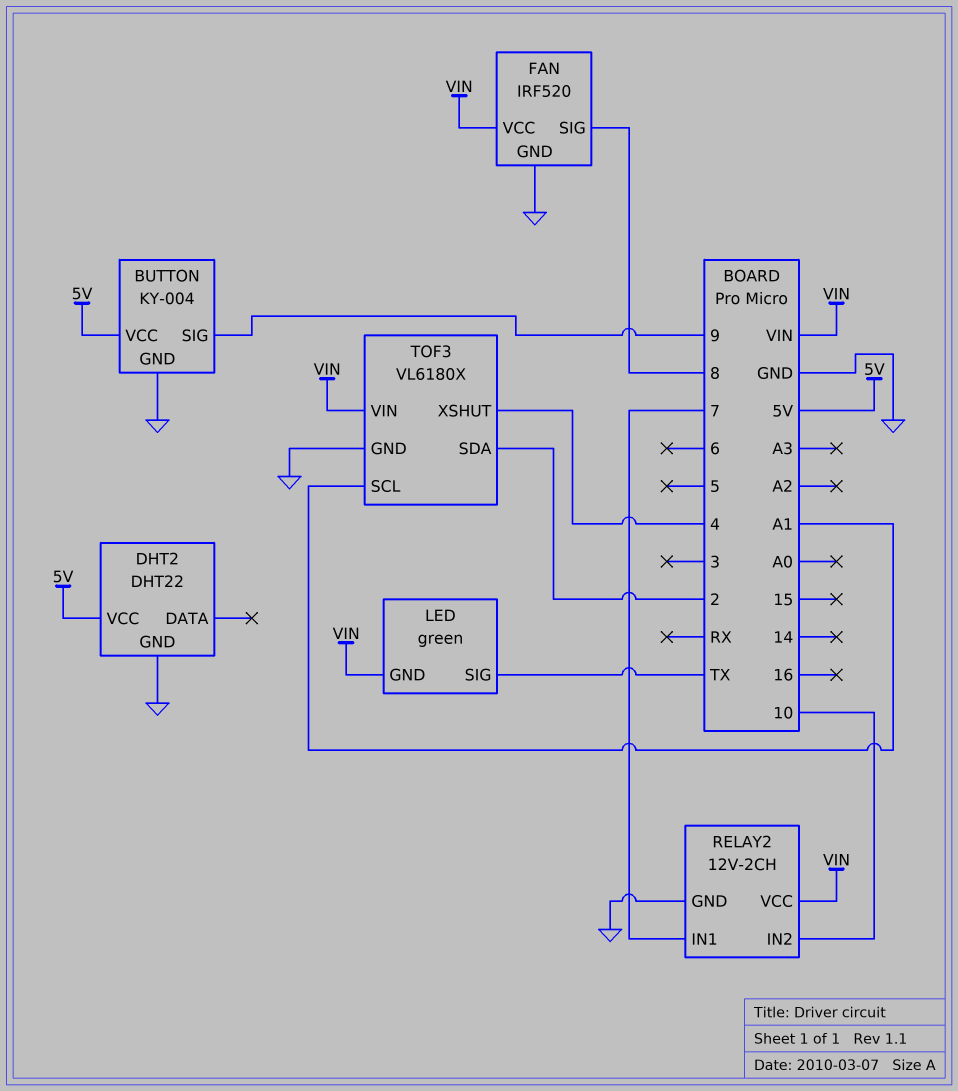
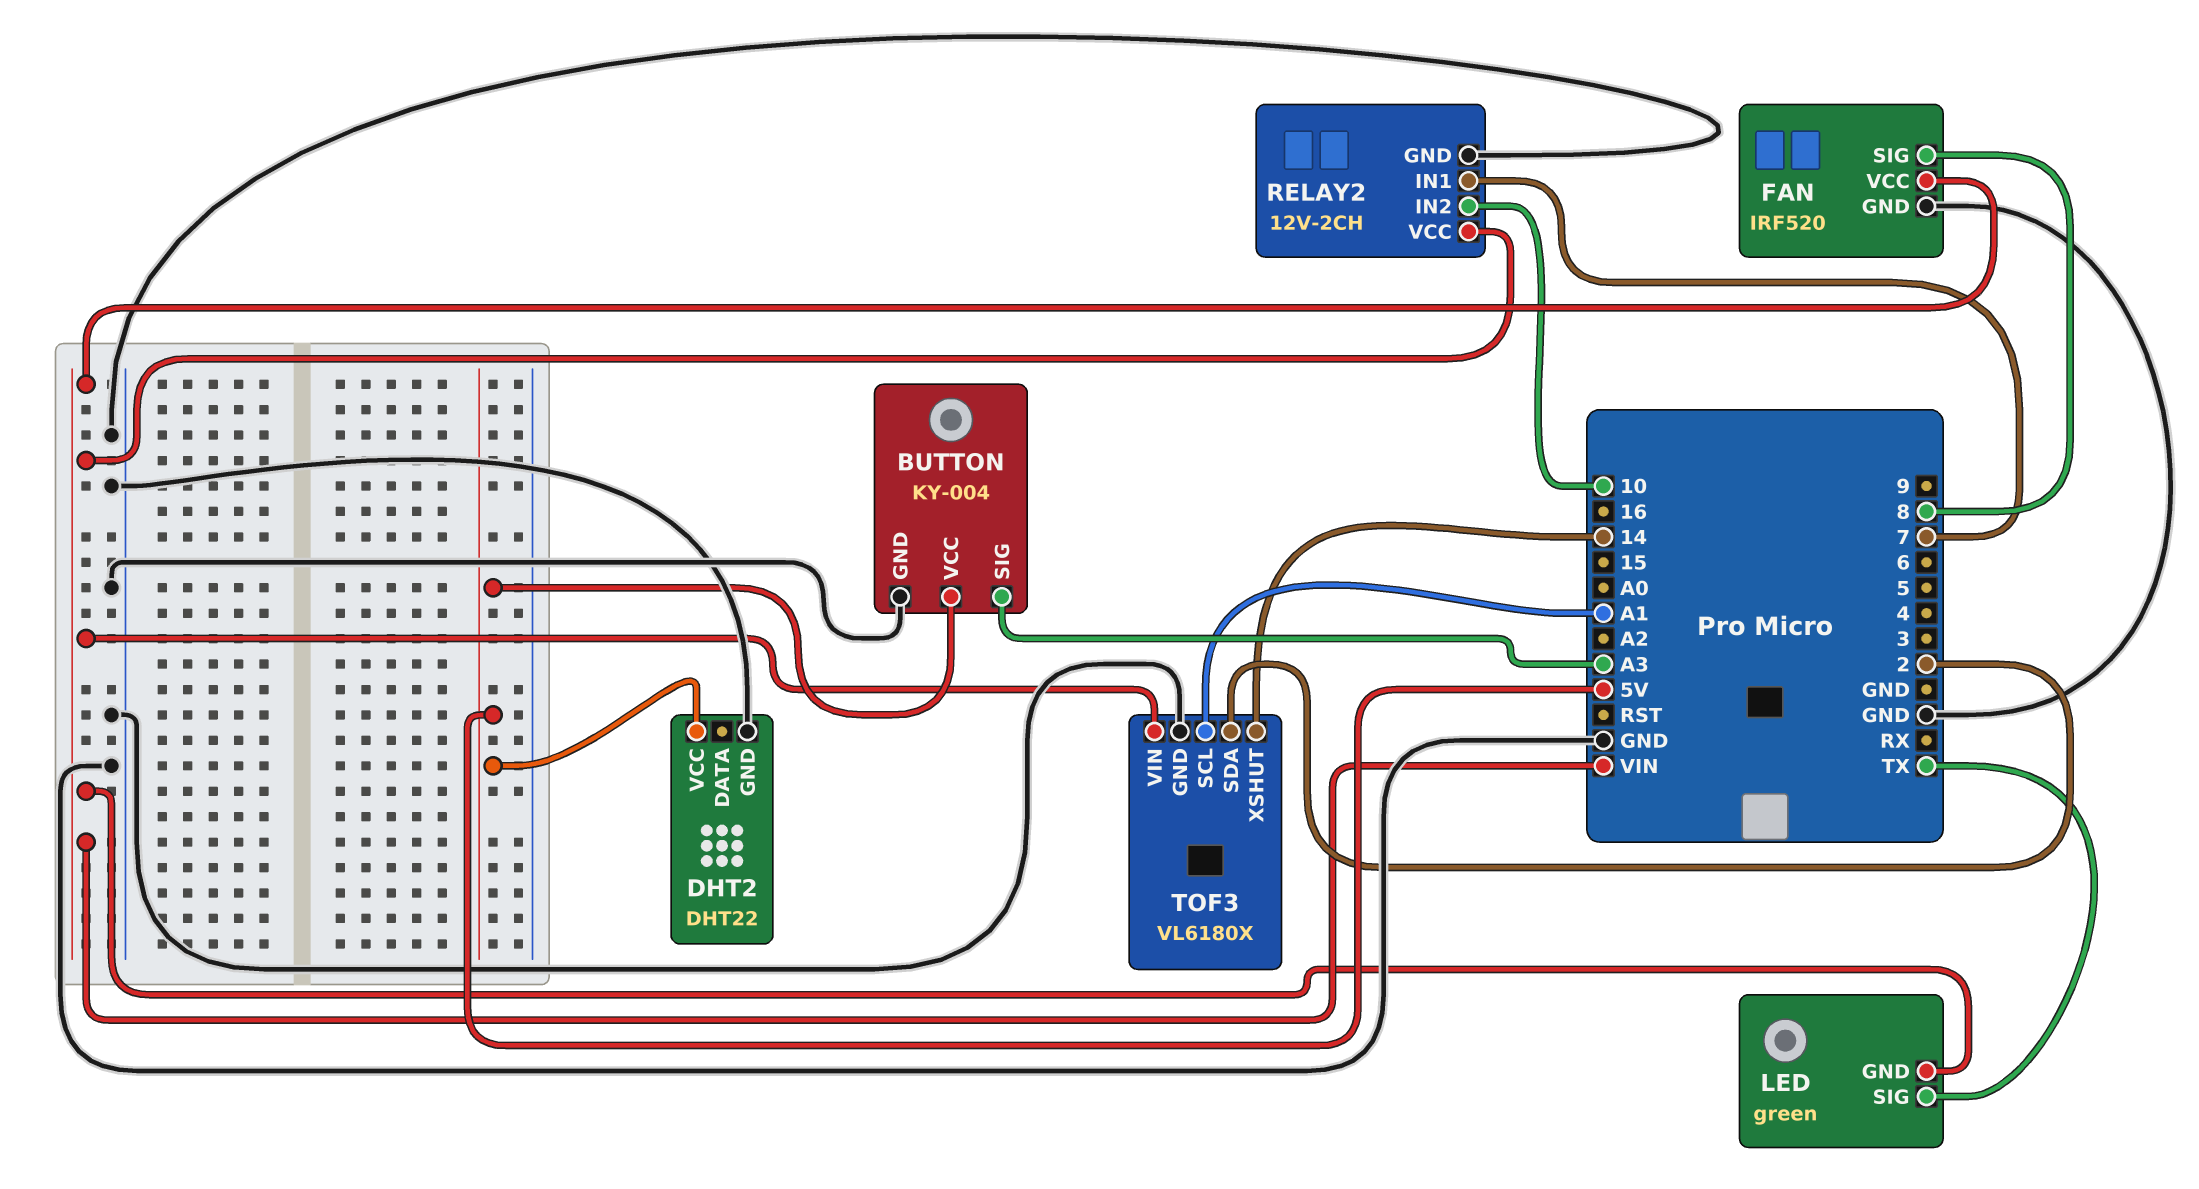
BUTTON pin SIG: 9 -> A3
TOF3 pin XSHUT: 4 -> 14

